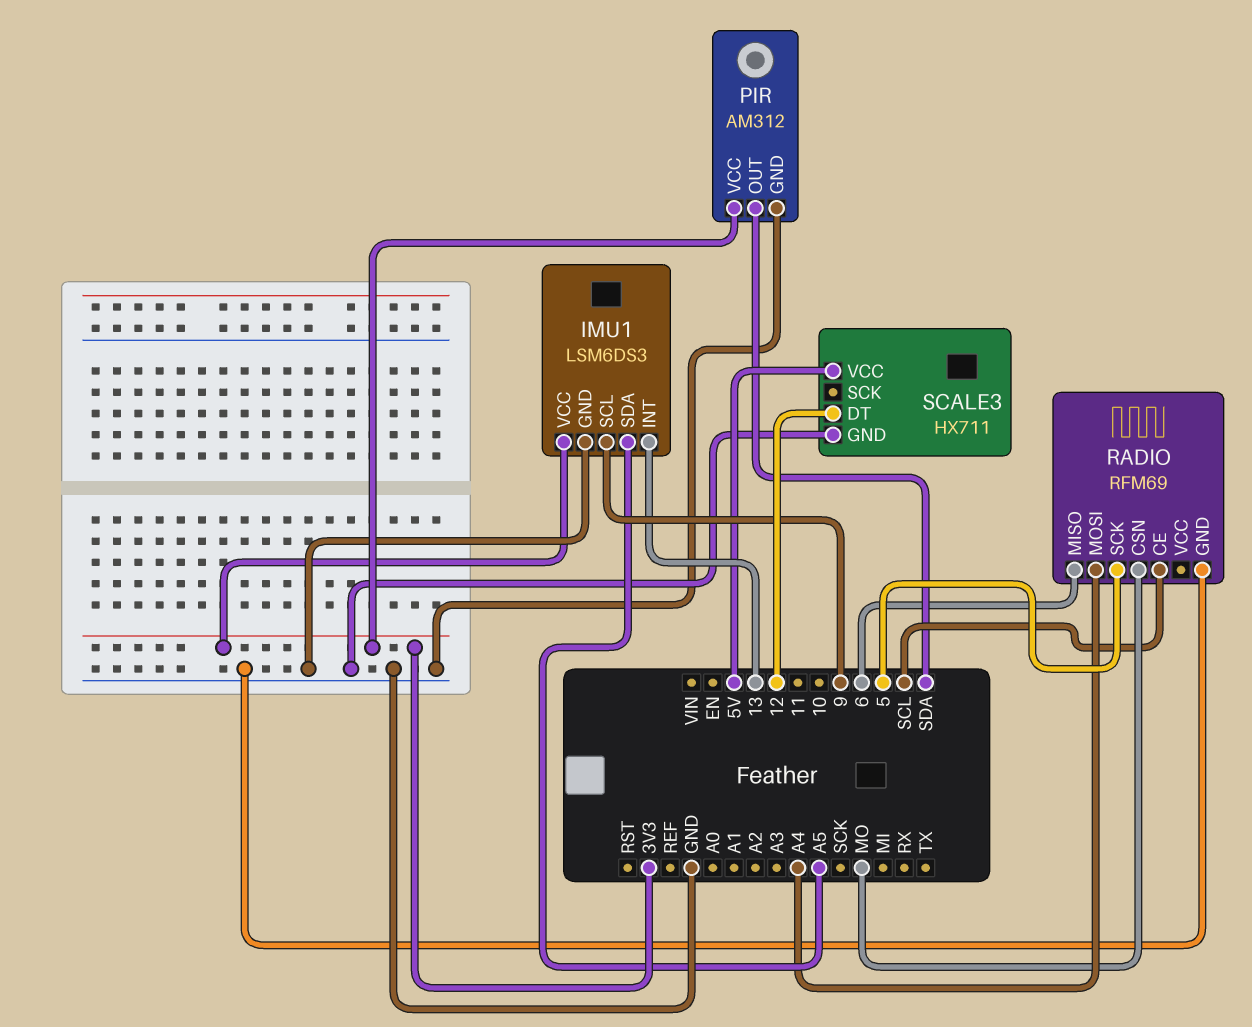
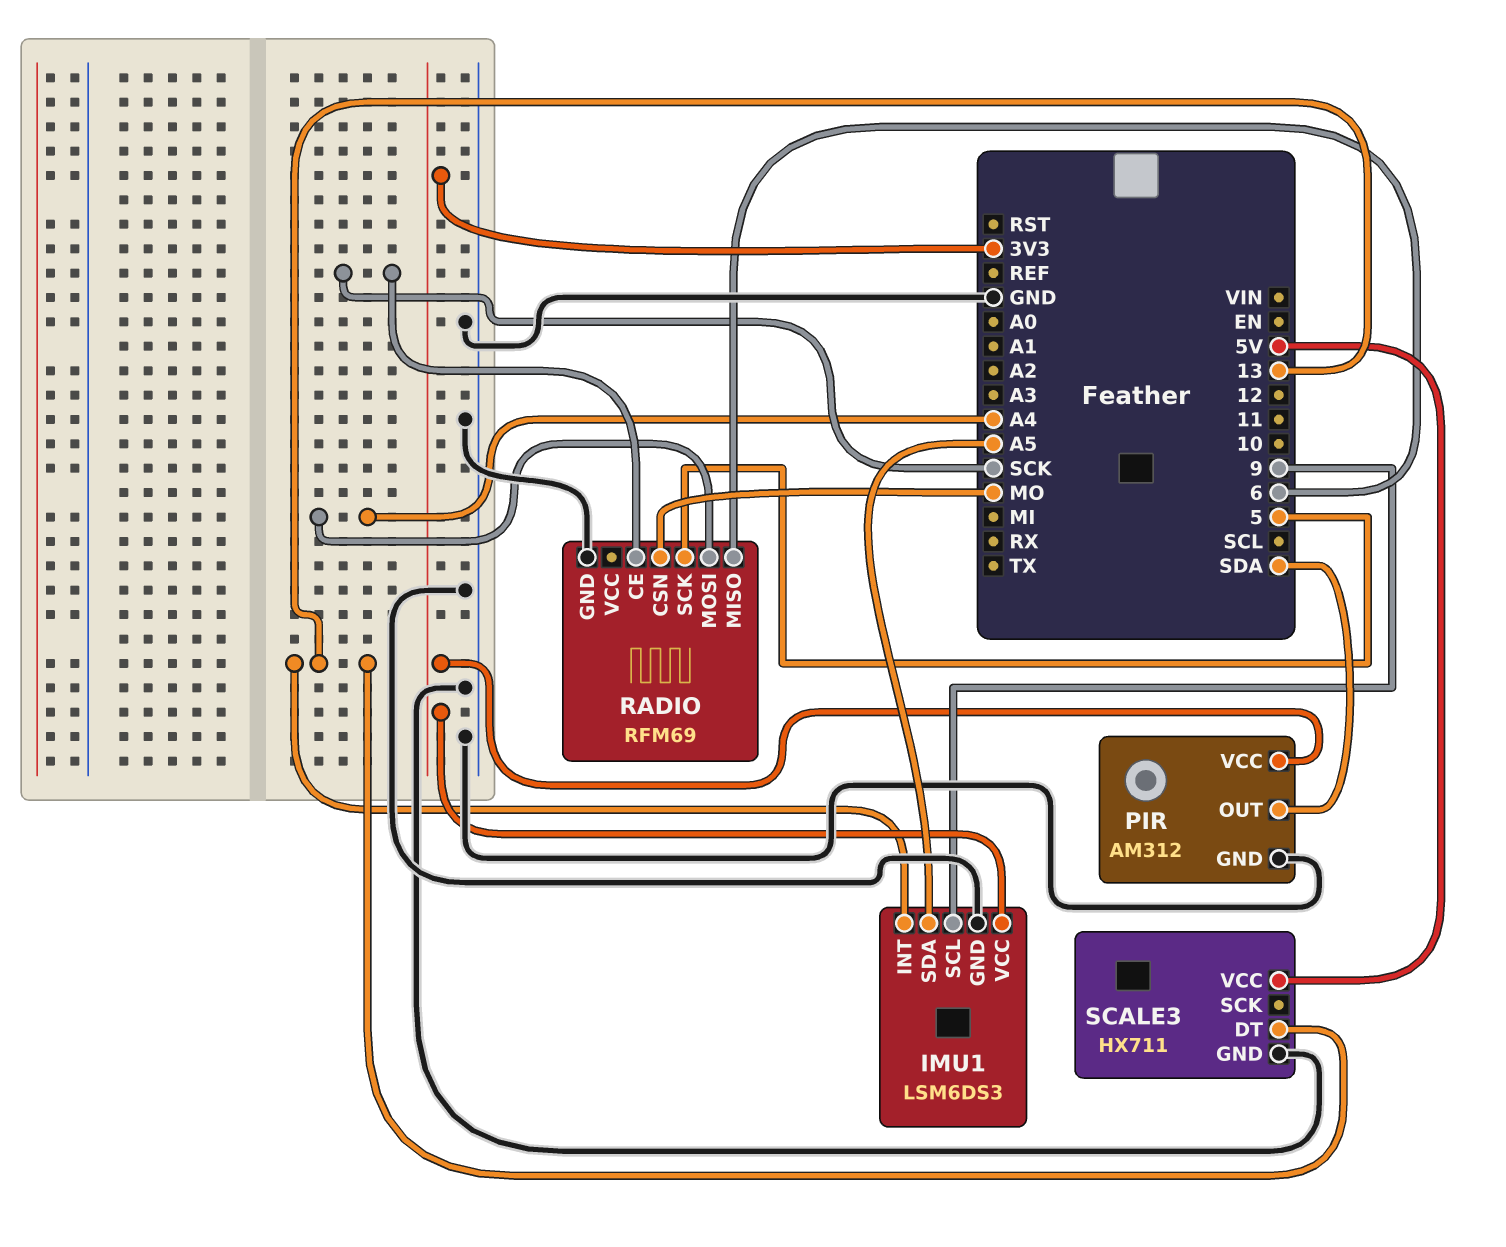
RADIO pin CE: SCL -> SCK
SCALE3 pin DT: 12 -> 13

